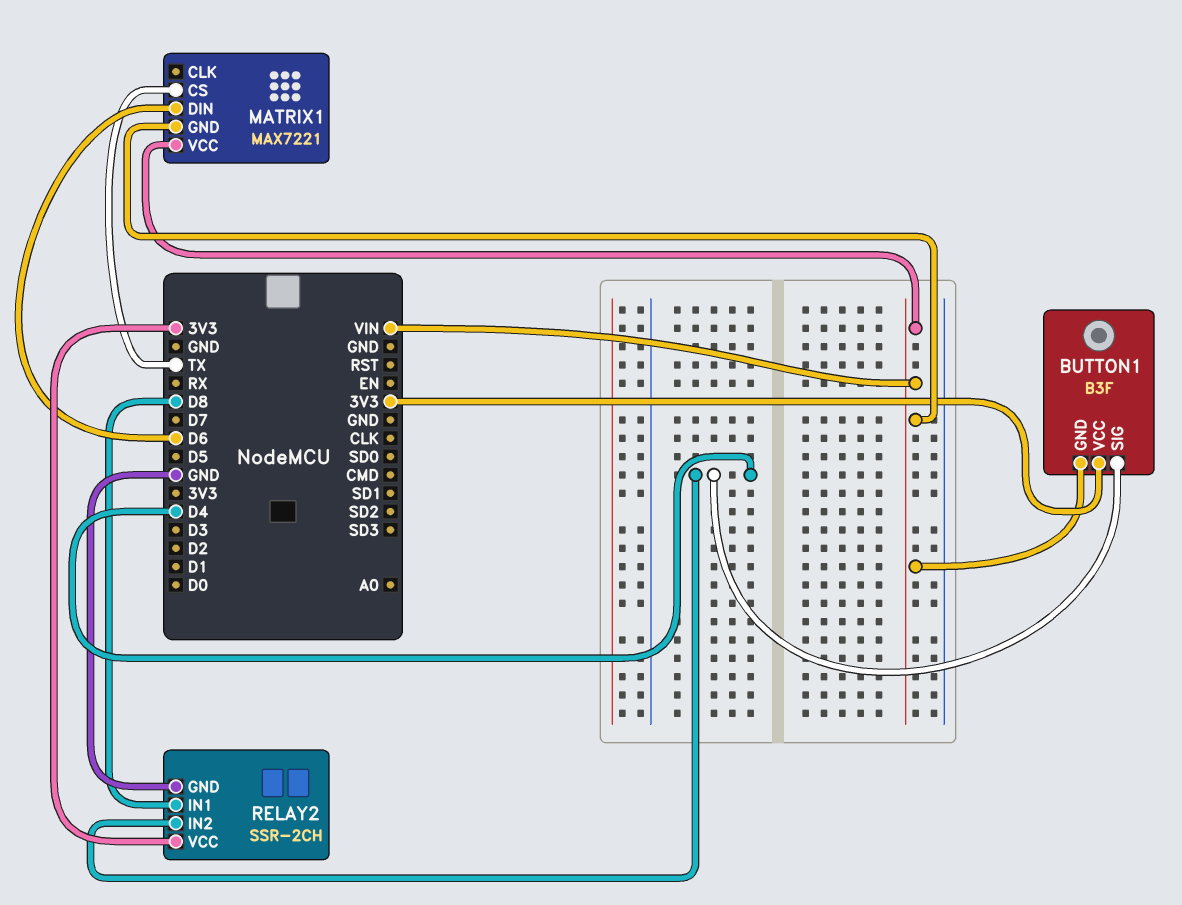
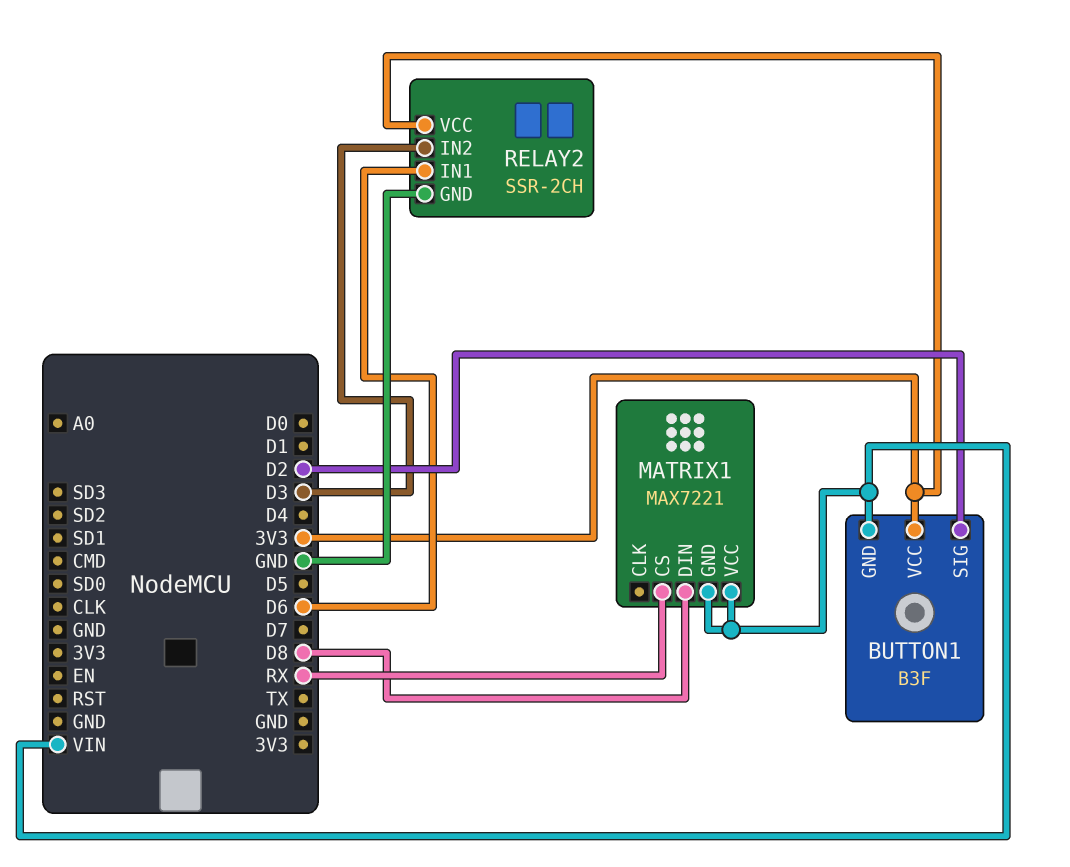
BUTTON1 pin SIG: D4 -> D2
MATRIX1 pin CS: TX -> RX
MATRIX1 pin DIN: D6 -> D8
RELAY2 pin IN1: D8 -> D6
RELAY2 pin IN2: D4 -> D3

